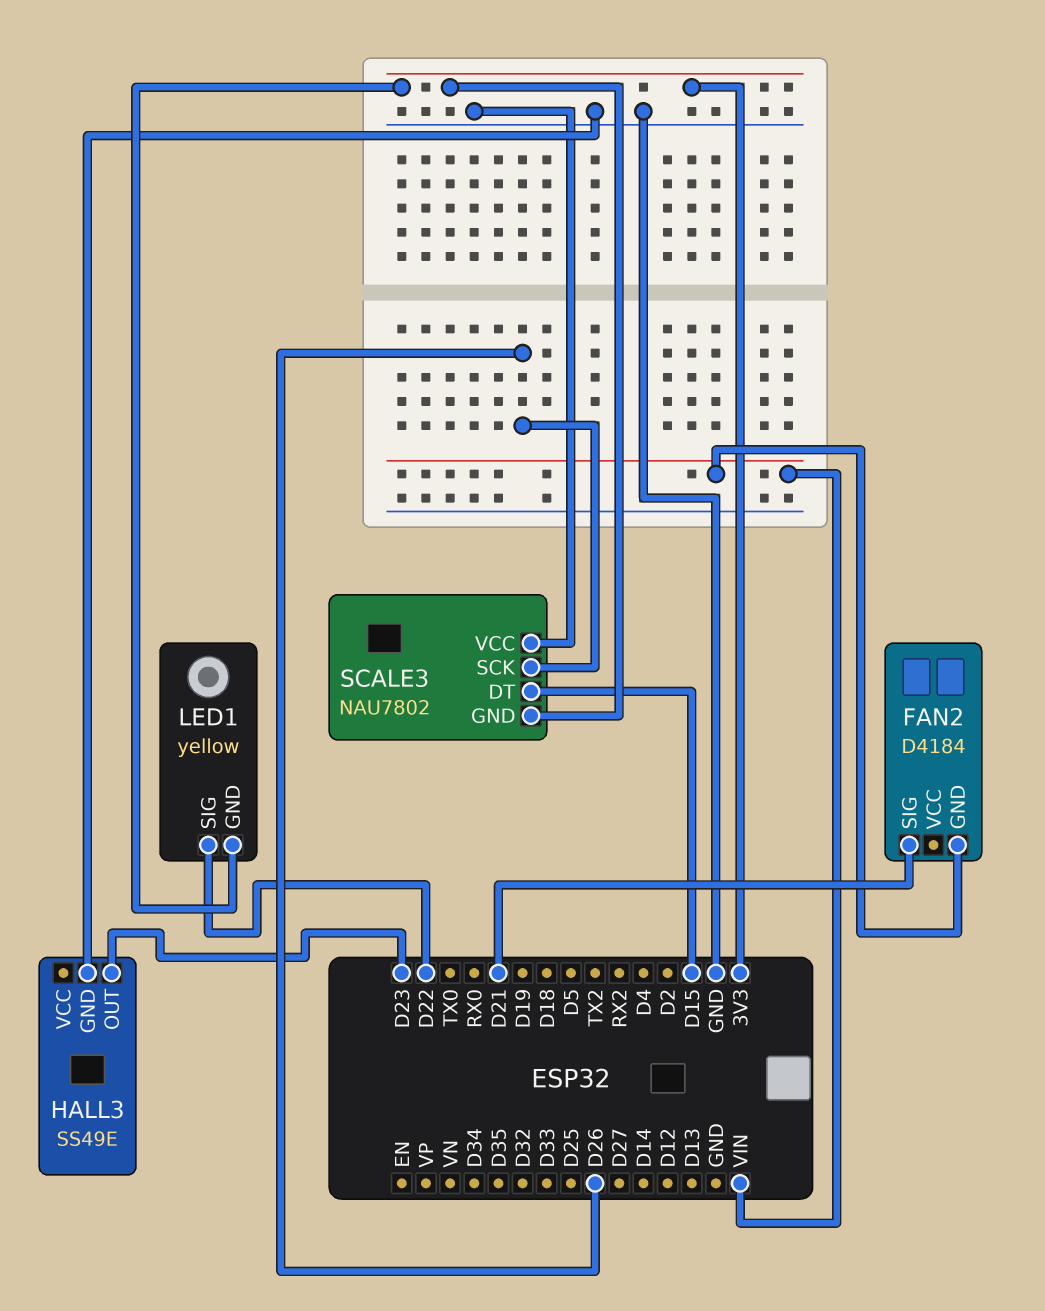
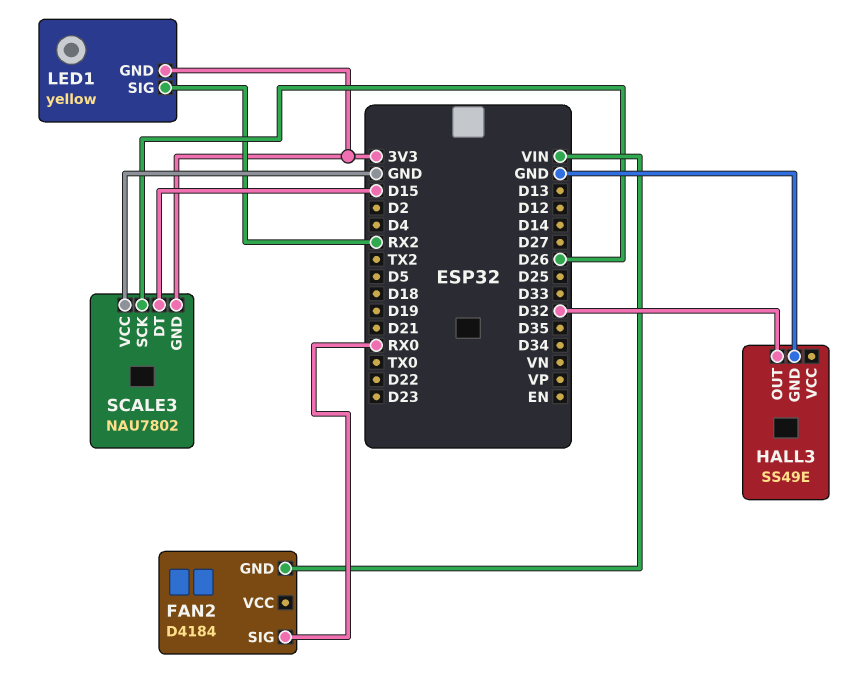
FAN2 pin SIG: D21 -> RX0
HALL3 pin OUT: D23 -> D32
LED1 pin SIG: D22 -> RX2

